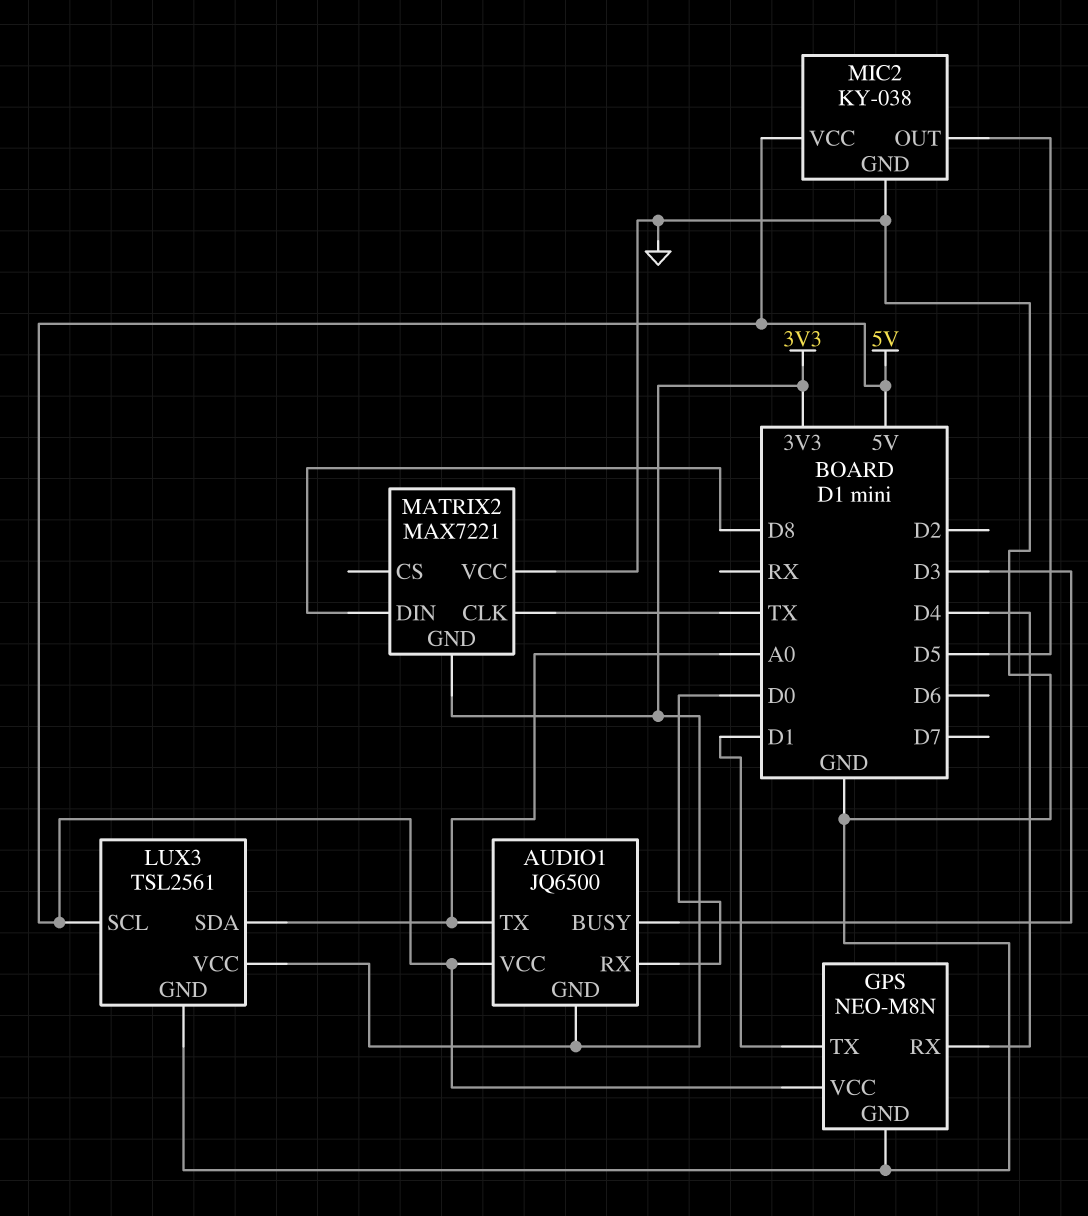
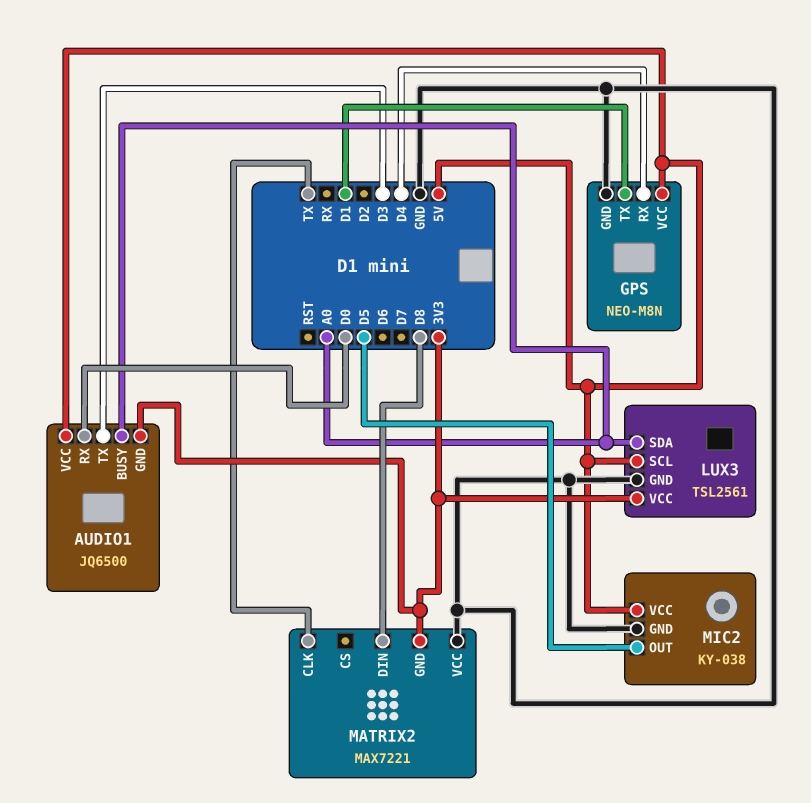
AUDIO1 pin BUSY: D3 -> A0
AUDIO1 pin TX: A0 -> D3

